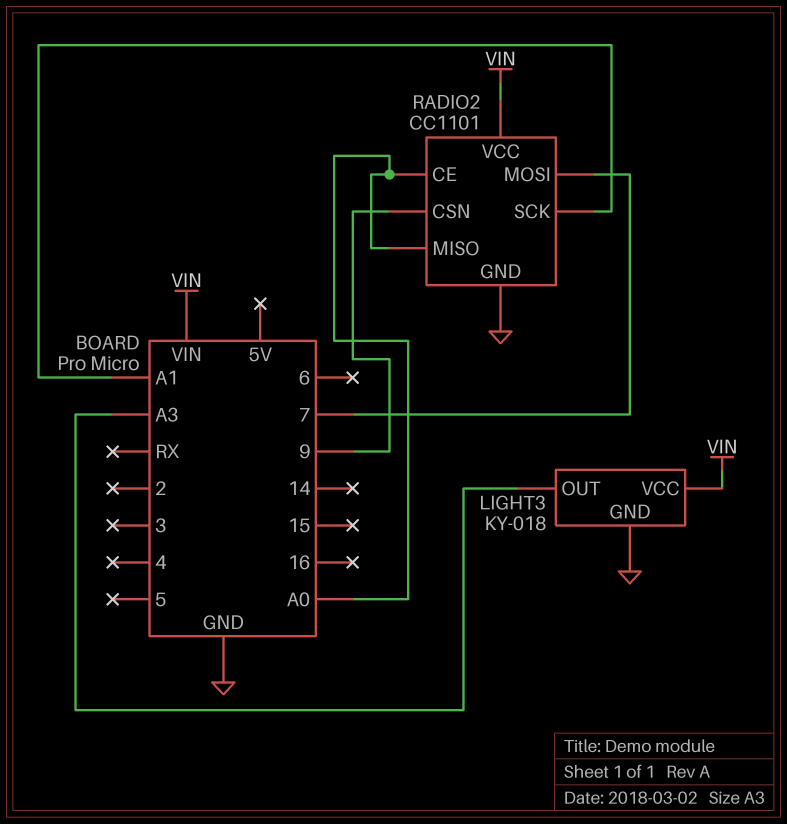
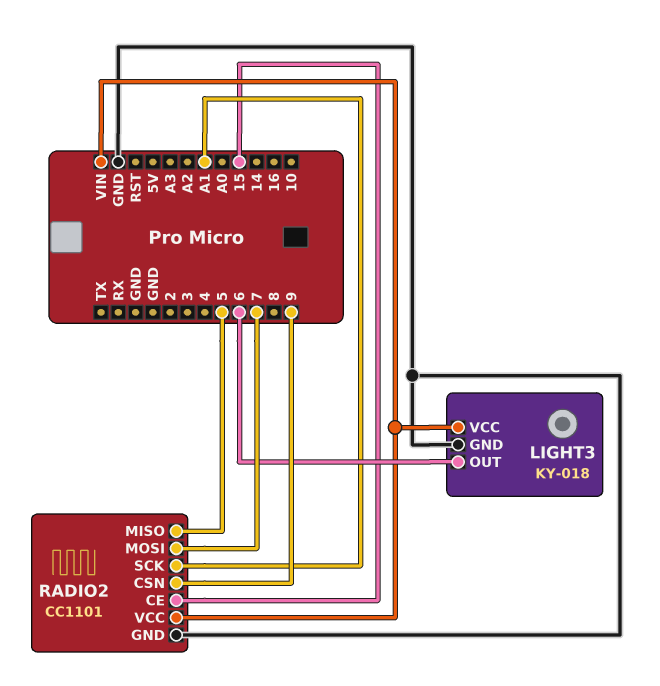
LIGHT3 pin OUT: A3 -> 6
RADIO2 pin CE: A0 -> 15
RADIO2 pin MISO: A0 -> 5

